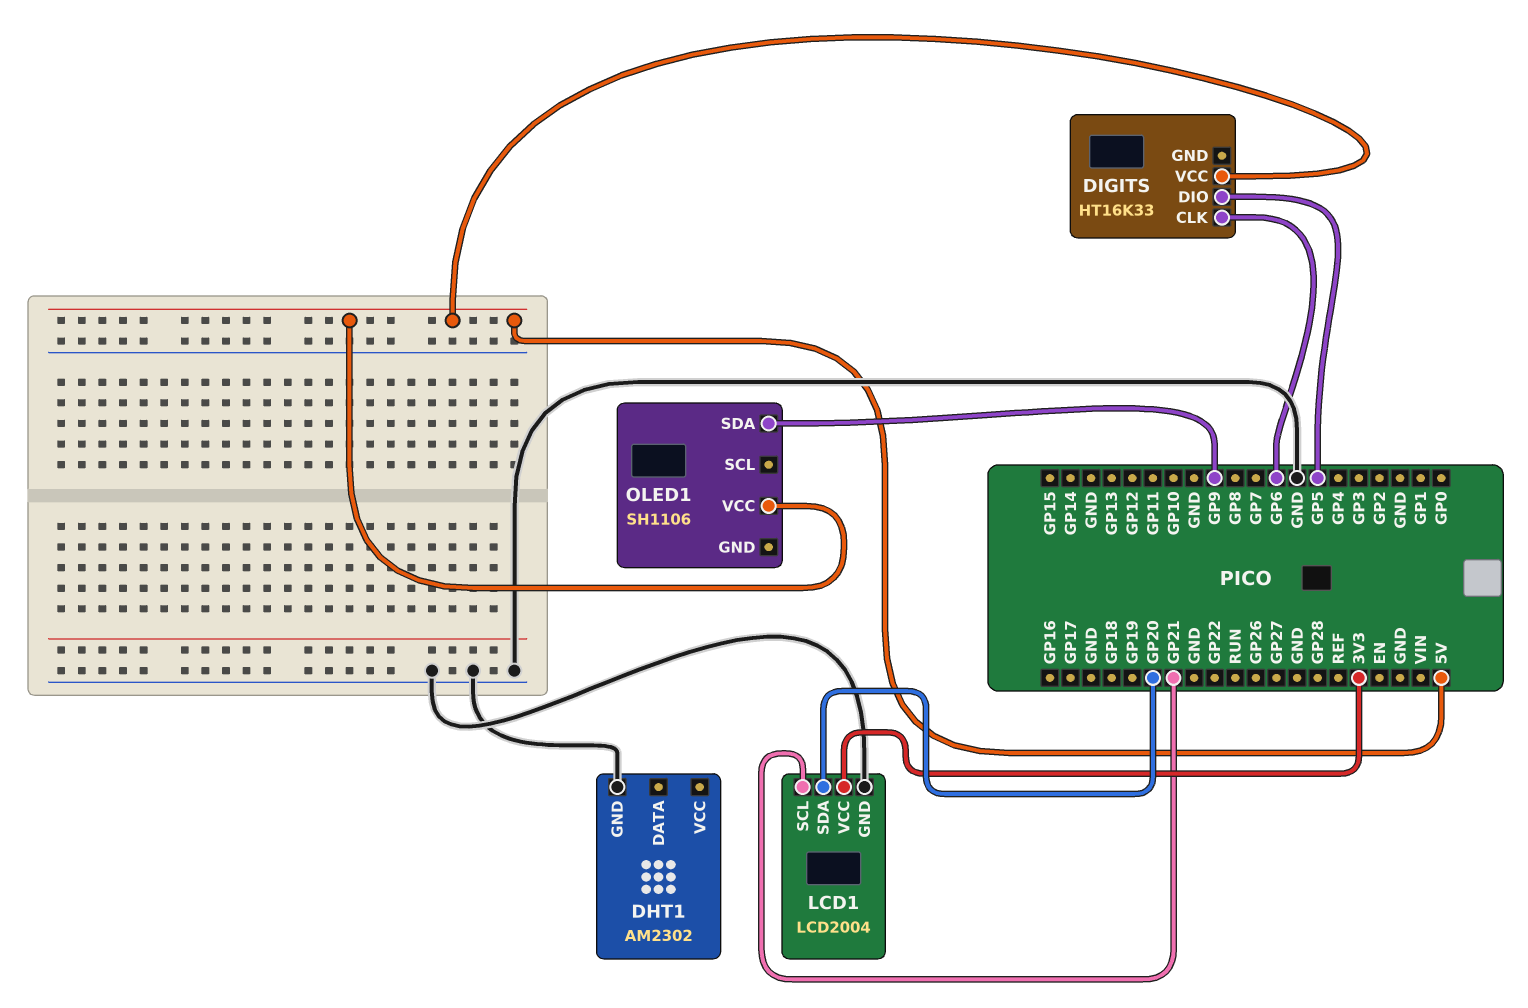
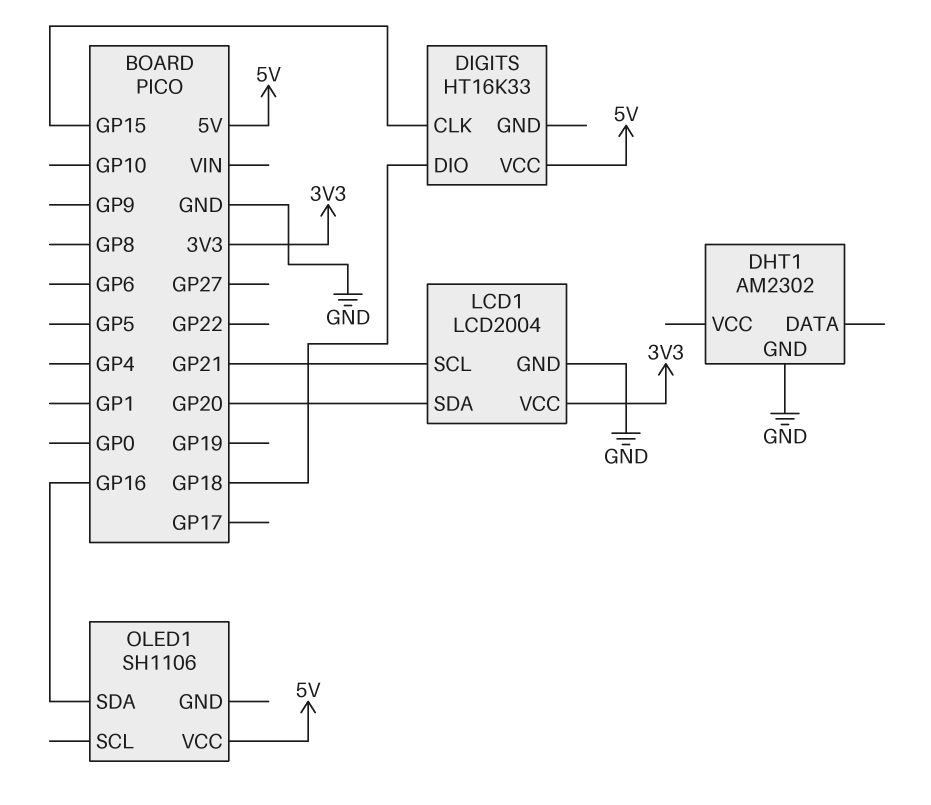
DIGITS pin CLK: GP6 -> GP15
DIGITS pin DIO: GP5 -> GP18
OLED1 pin SDA: GP9 -> GP16

